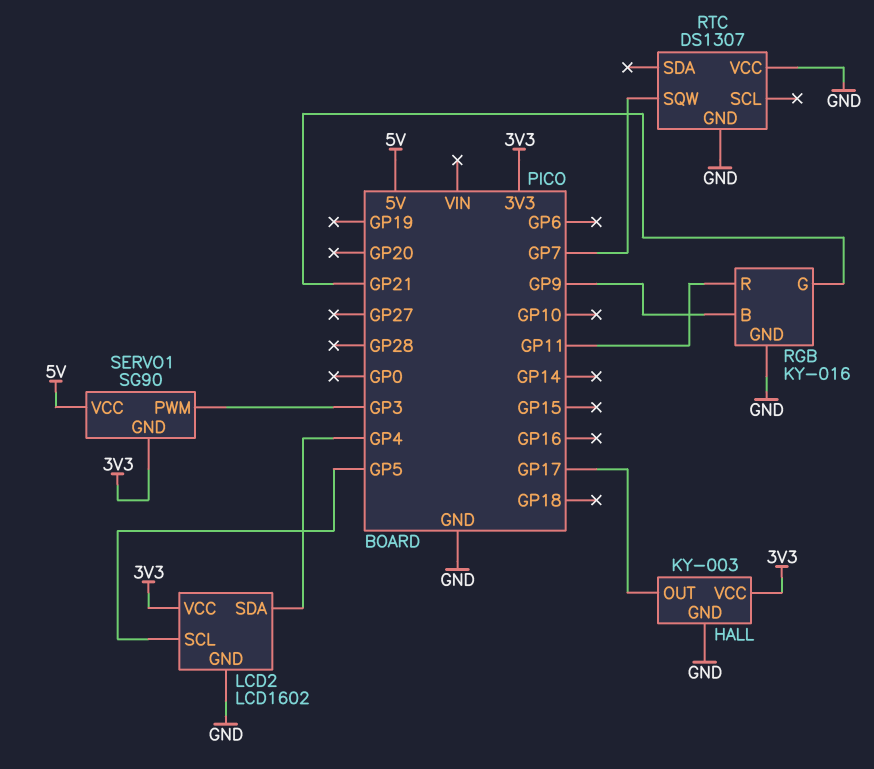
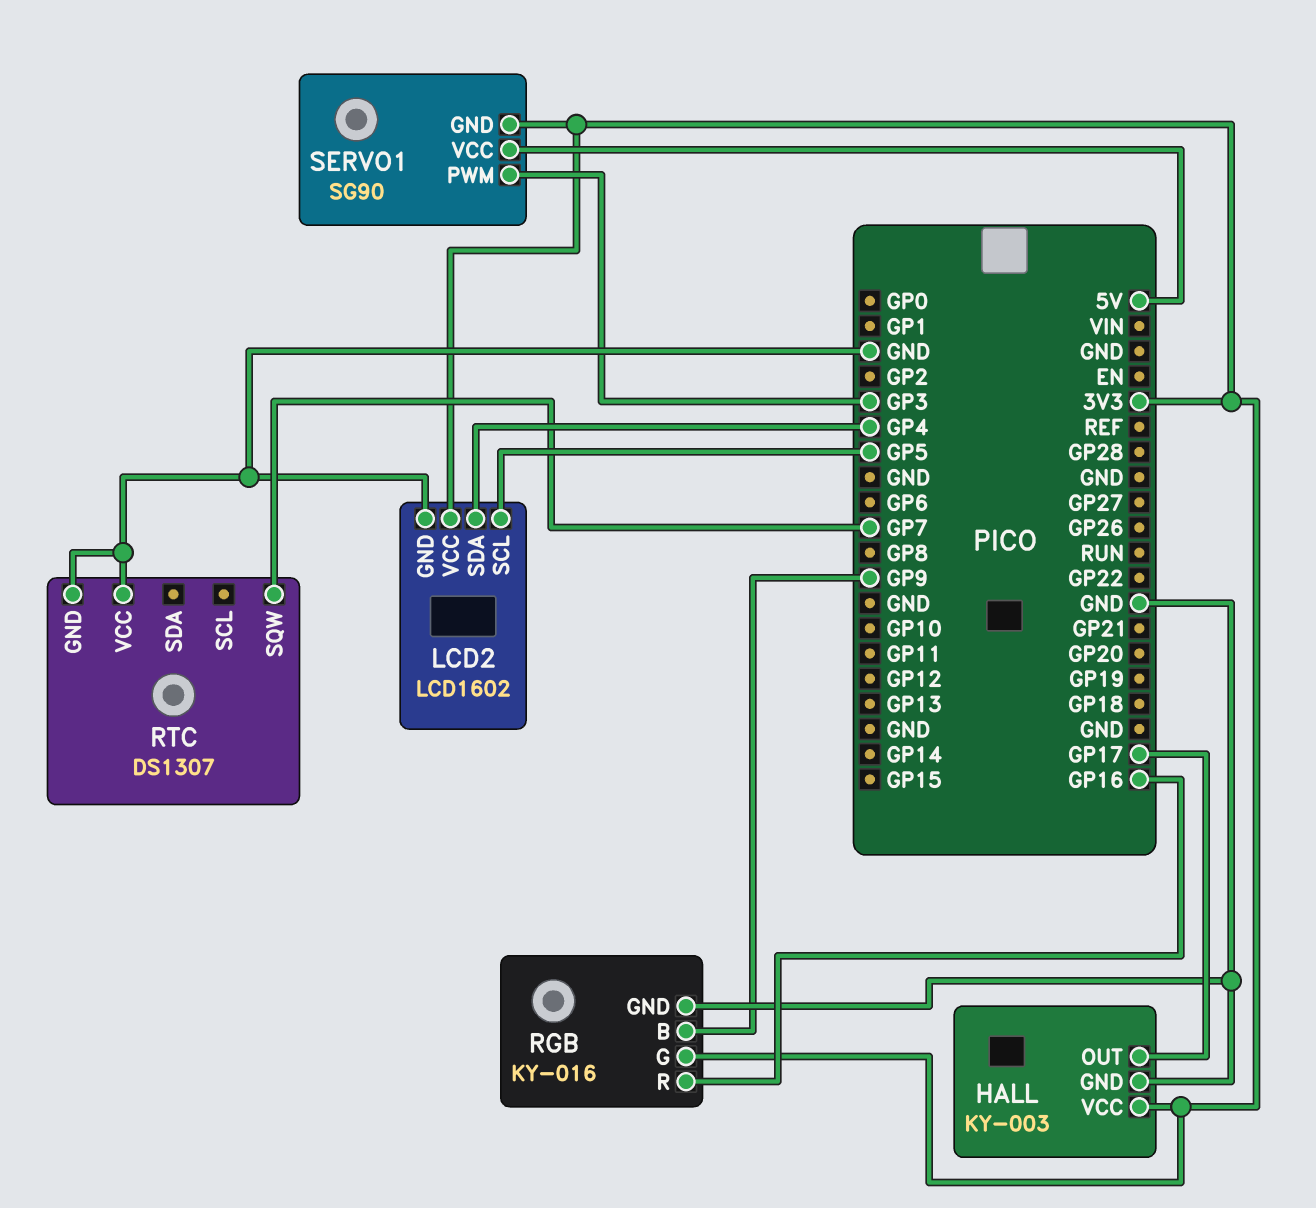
RGB pin G: GP21 -> 3V3
RGB pin R: GP11 -> GP16

